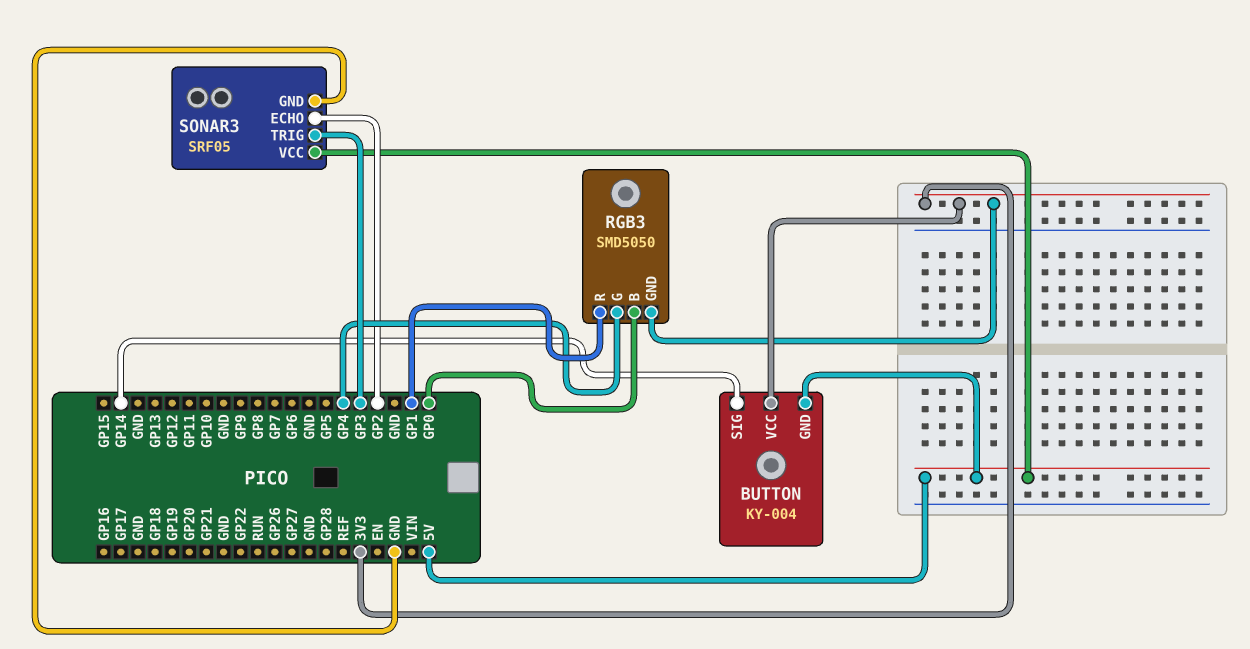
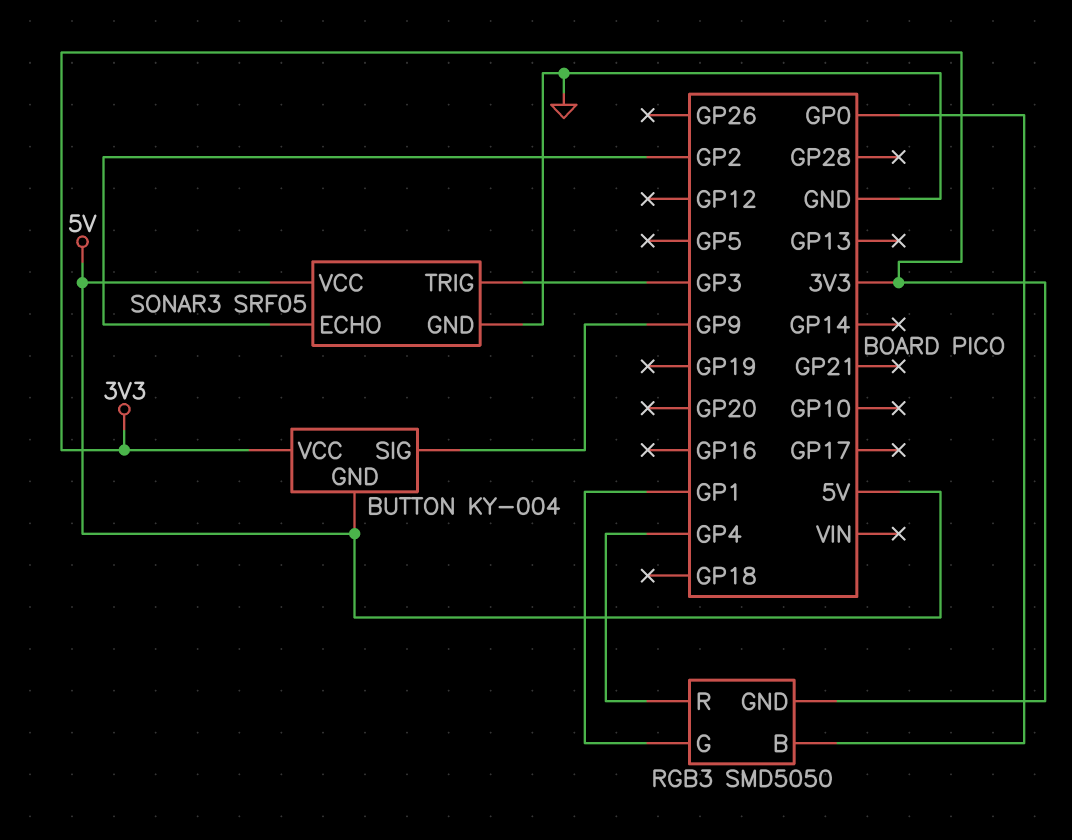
BUTTON pin SIG: GP14 -> GP9
RGB3 pin G: GP4 -> GP1
RGB3 pin R: GP1 -> GP4

